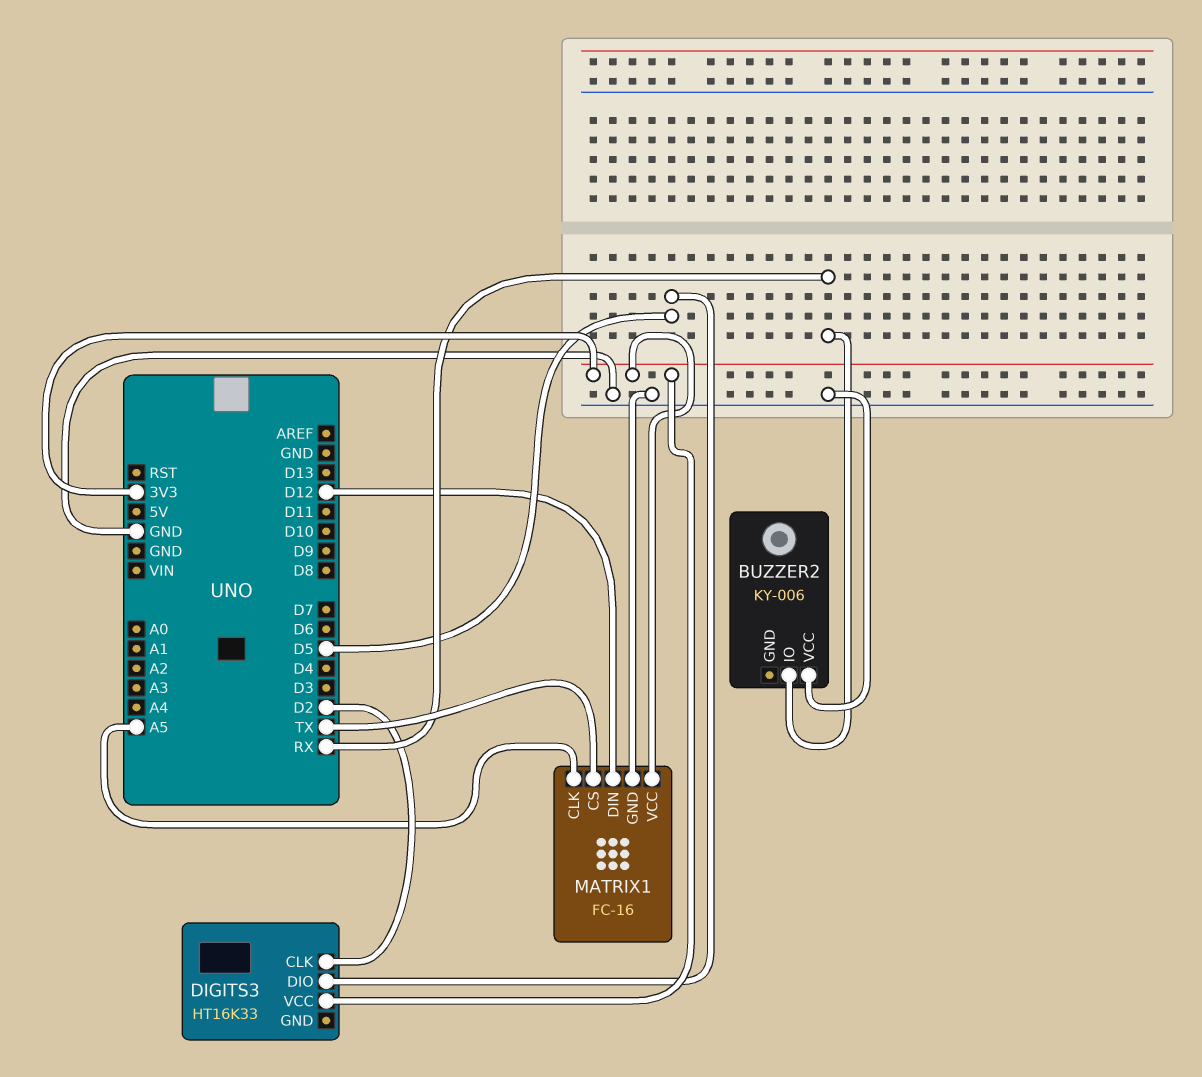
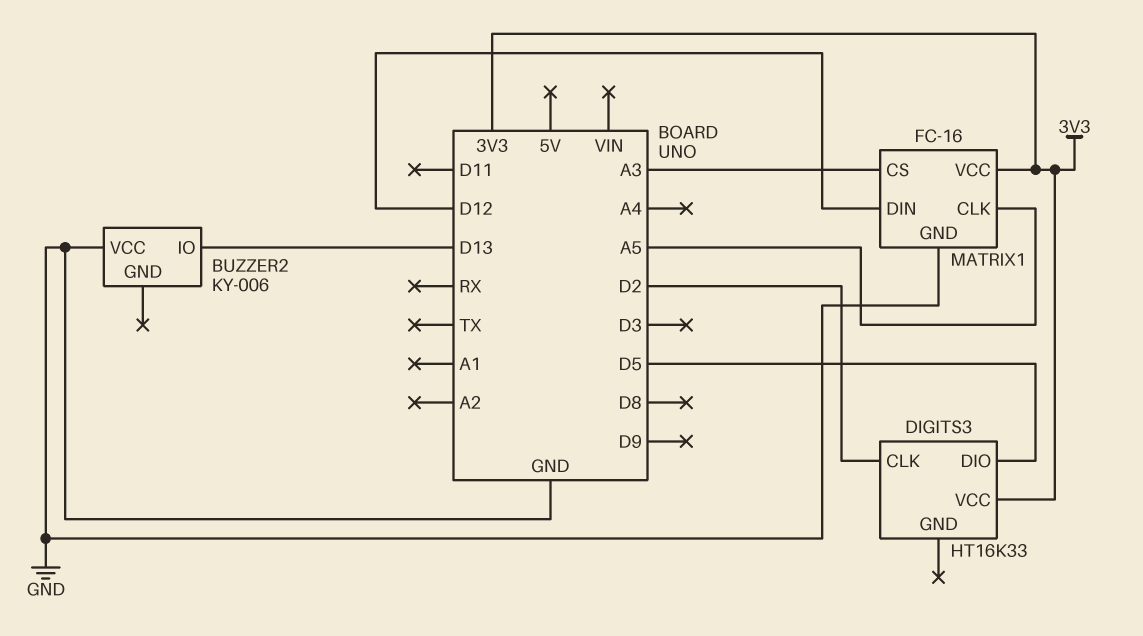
BUZZER2 pin IO: RX -> D13
MATRIX1 pin CS: TX -> A3

